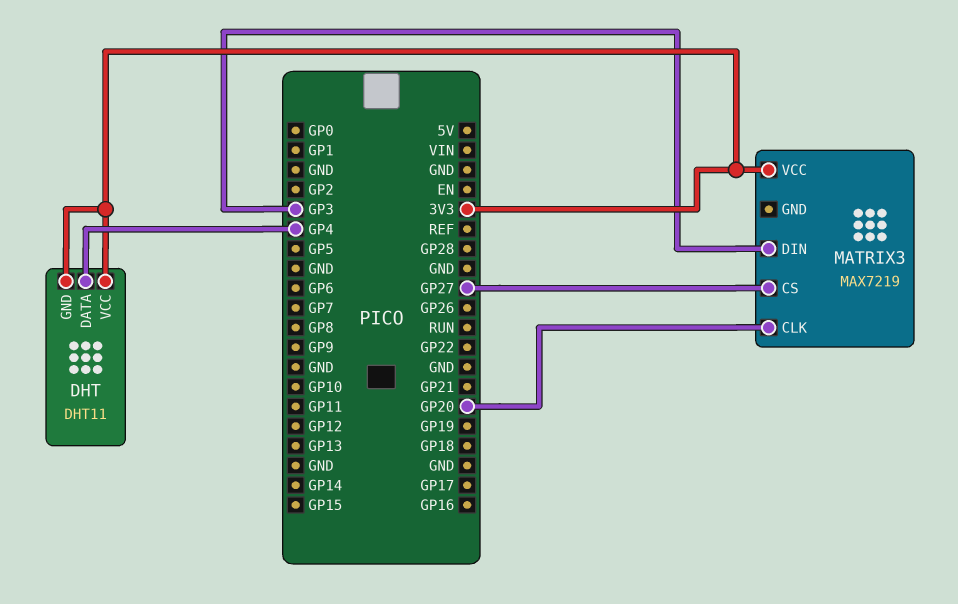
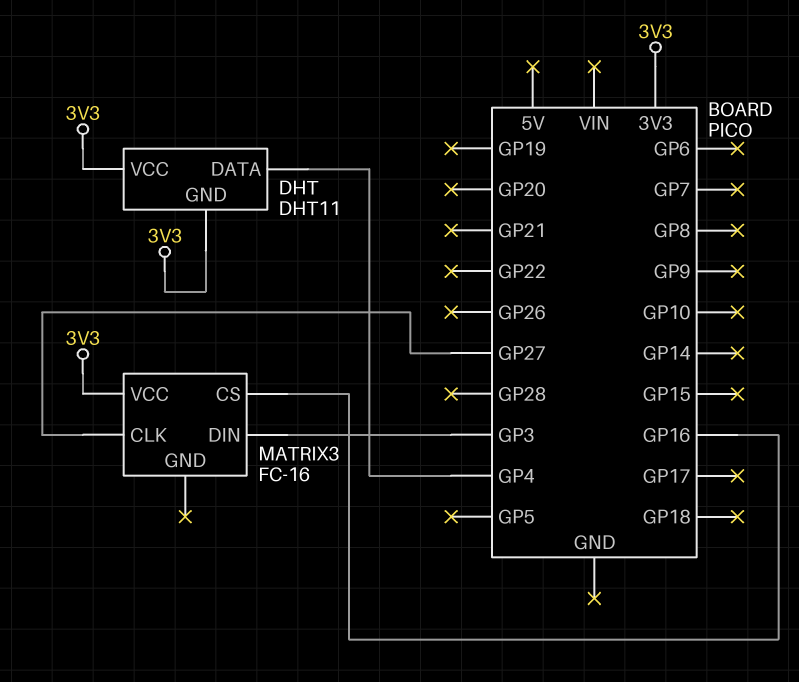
MATRIX3: MAX7219 -> FC-16
MATRIX3 pin CLK: GP20 -> GP27
MATRIX3 pin CS: GP27 -> GP16

